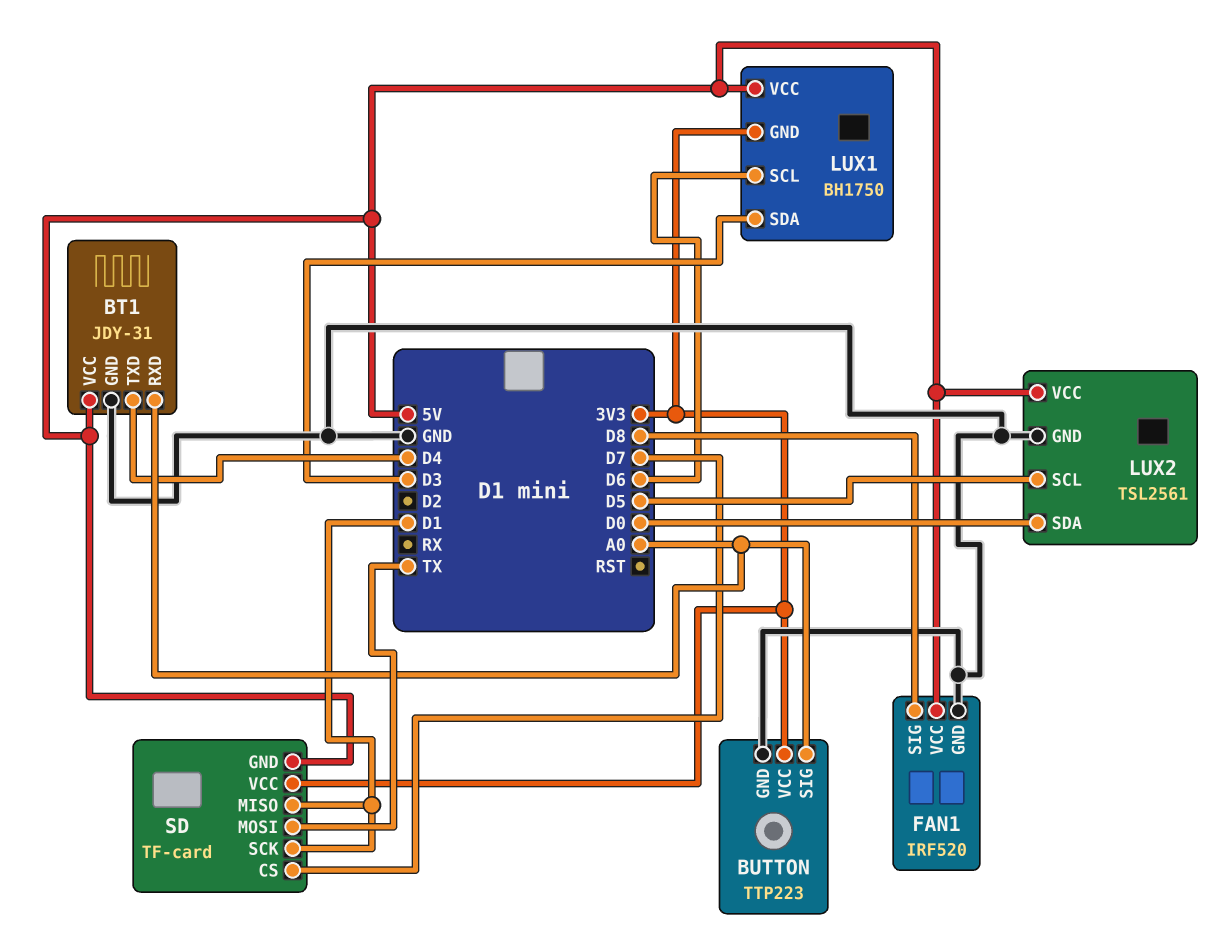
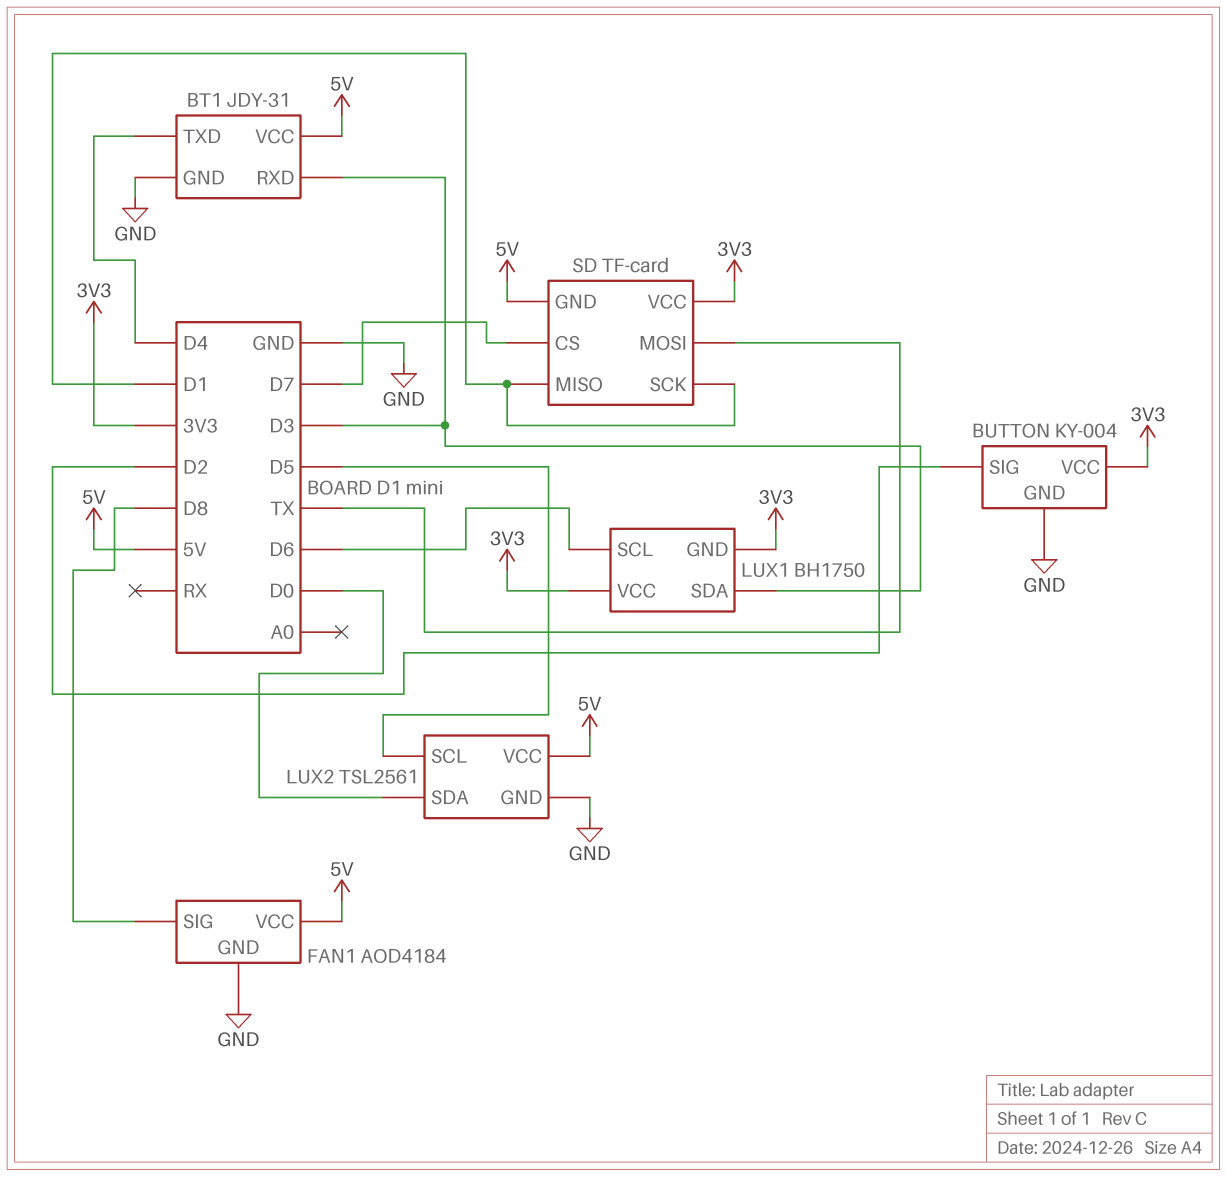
BT1 pin RXD: A0 -> D3
BUTTON: TTP223 -> KY-004
BUTTON pin SIG: A0 -> D2
FAN1: IRF520 -> AOD4184
LUX1 pin VCC: 5V -> 3V3

